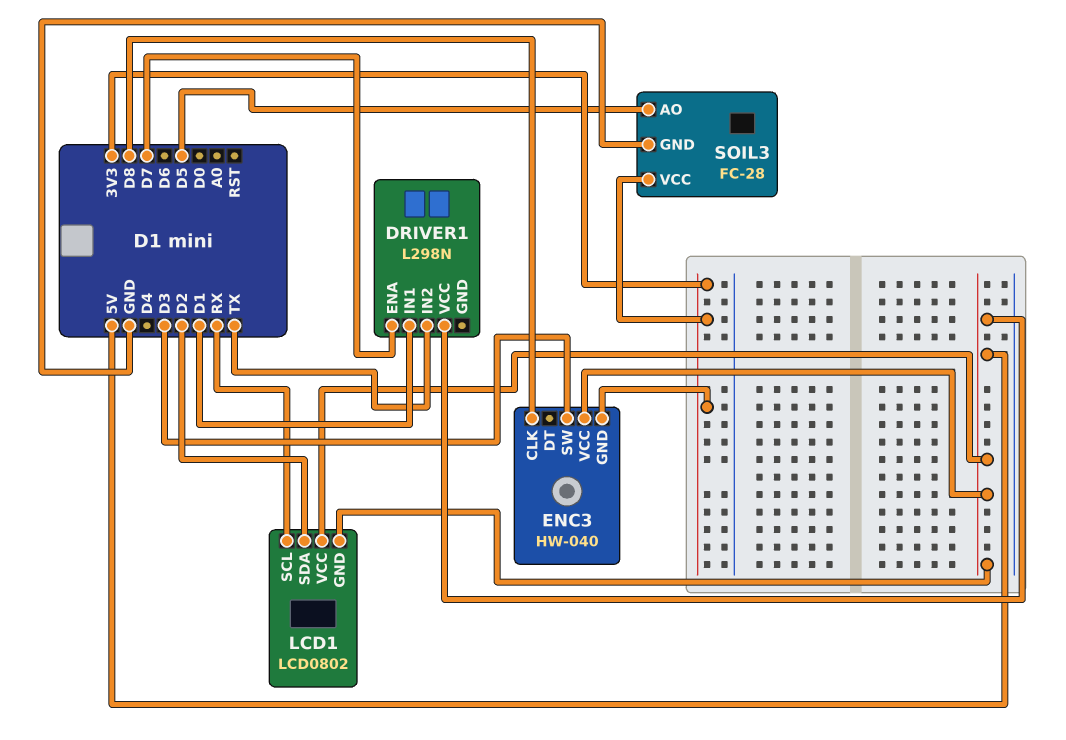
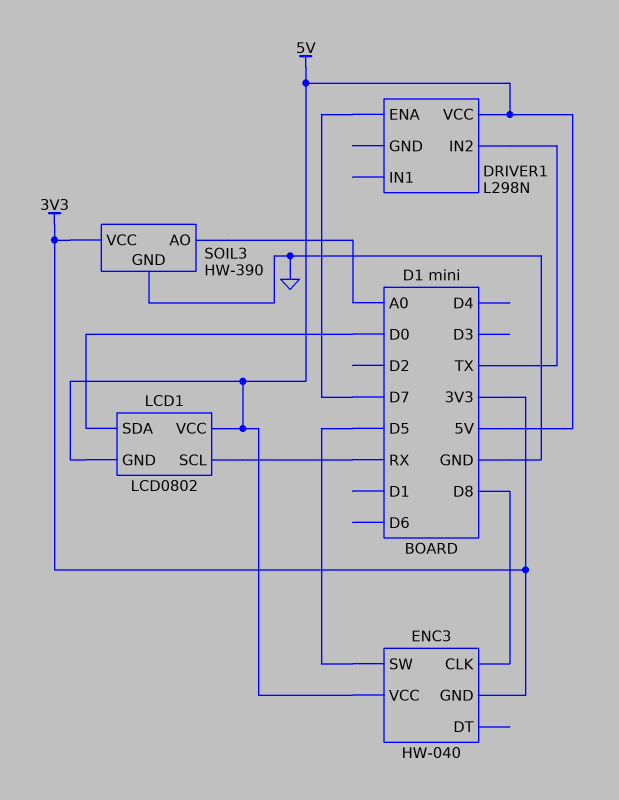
DRIVER1 pin IN1: D1 -> none
ENC3 pin SW: D3 -> D5
LCD1 pin SDA: D2 -> D0
SOIL3: FC-28 -> HW-390
SOIL3 pin AO: D5 -> A0

